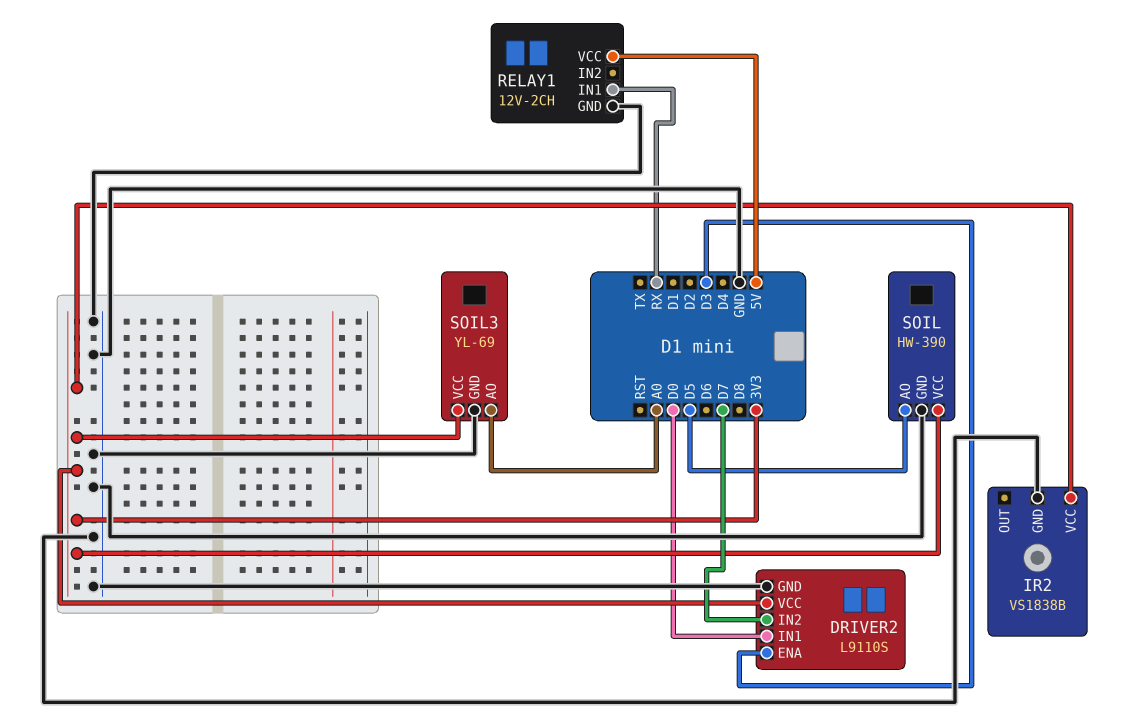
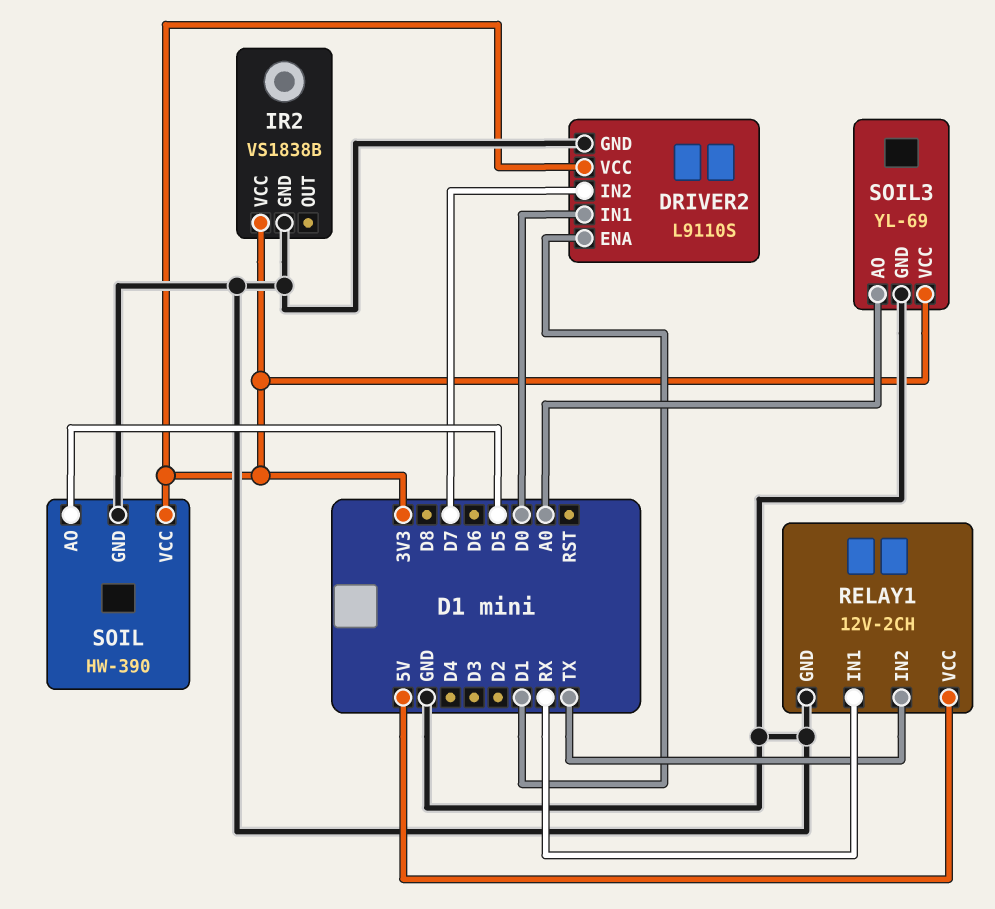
DRIVER2 pin ENA: D3 -> D1
RELAY1 pin IN2: none -> TX

